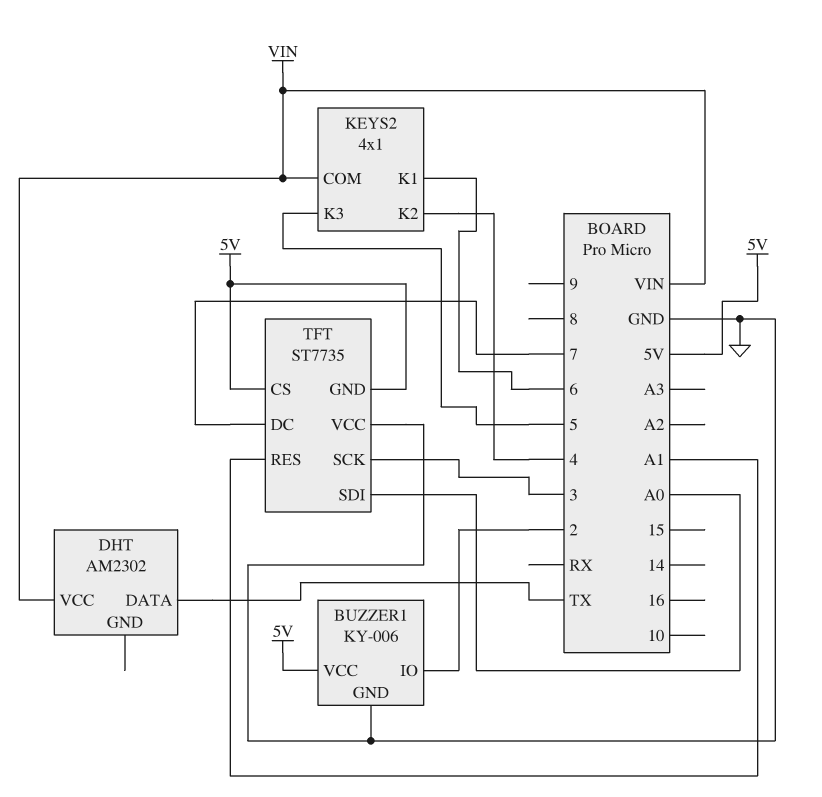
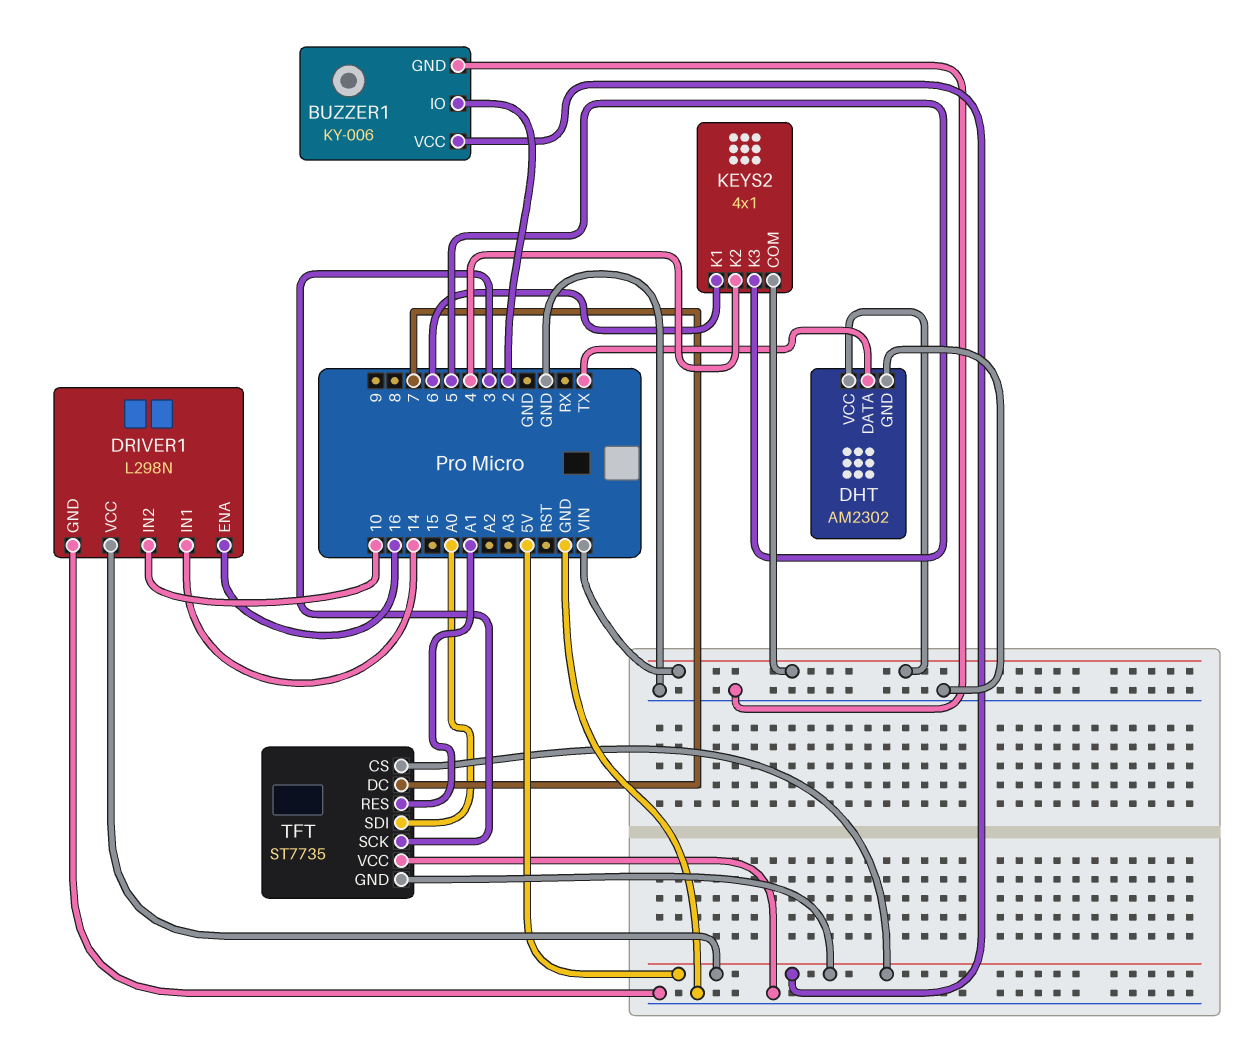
DHT pin GND: none -> GND
DRIVER1: none -> L298N
DRIVER1 pin ENA: none -> 16
DRIVER1 pin GND: none -> GND
DRIVER1 pin IN1: none -> 14
DRIVER1 pin IN2: none -> 10
DRIVER1 pin VCC: none -> 5V

